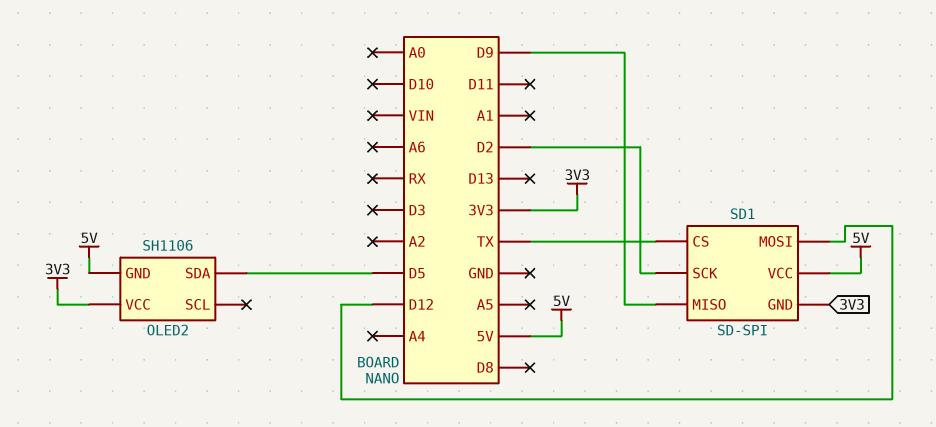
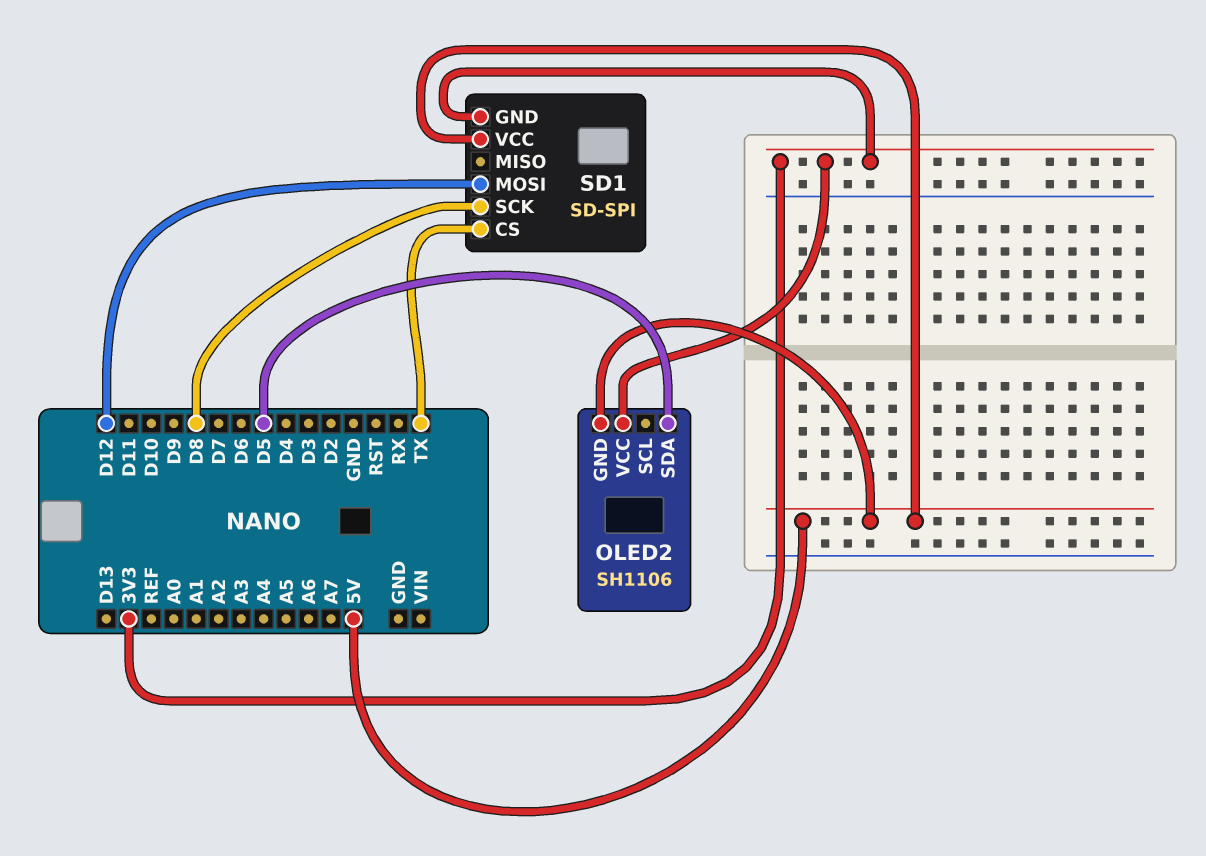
SD1 pin MISO: D9 -> none
SD1 pin SCK: D2 -> D8

